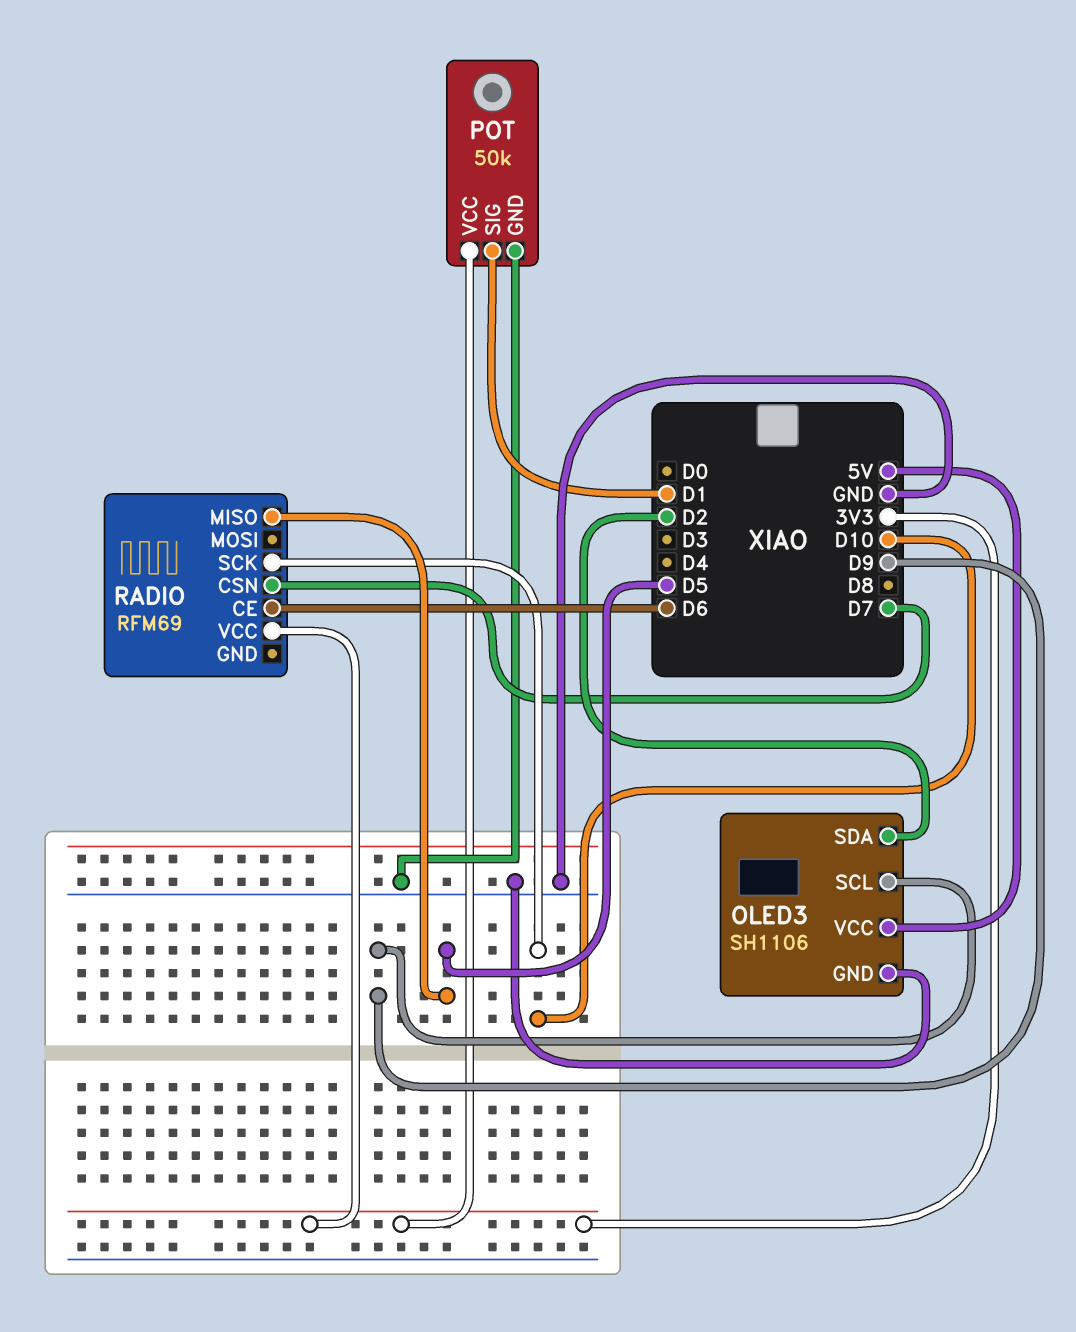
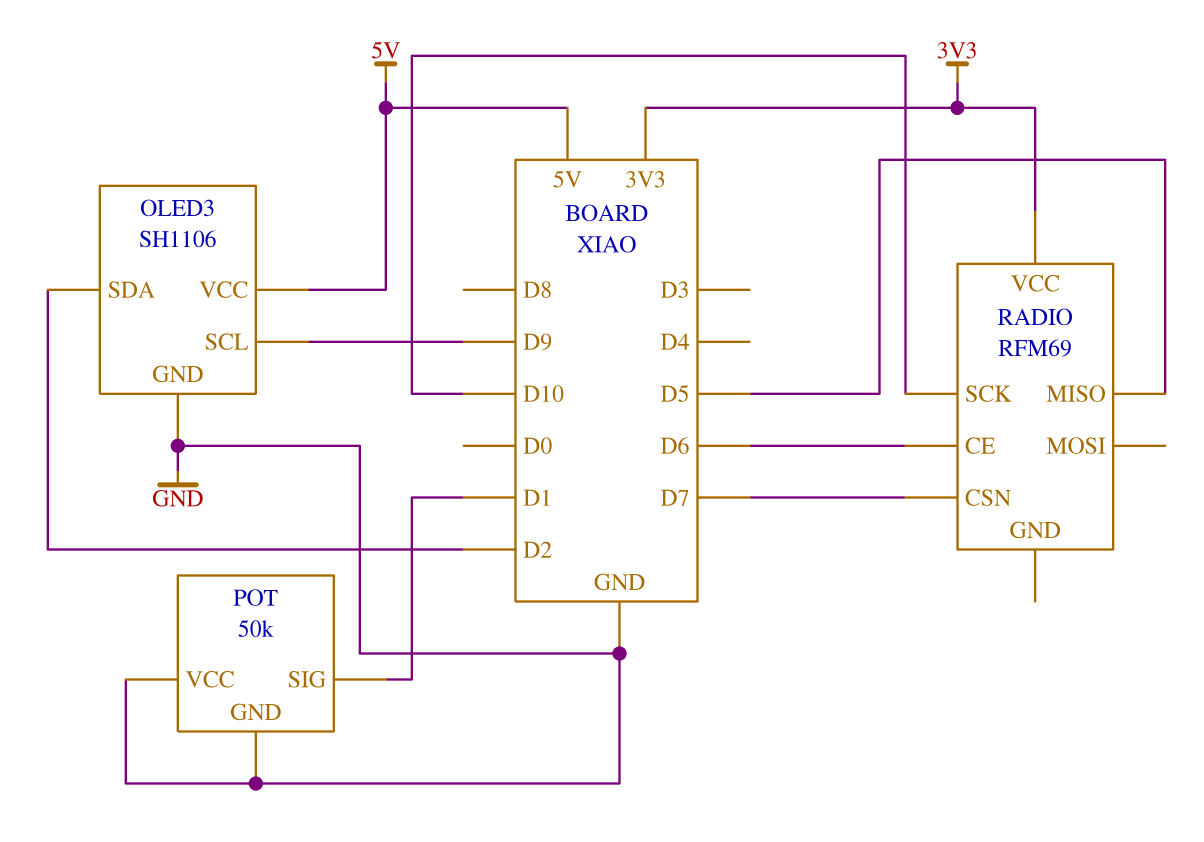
POT pin VCC: 3V3 -> GND

